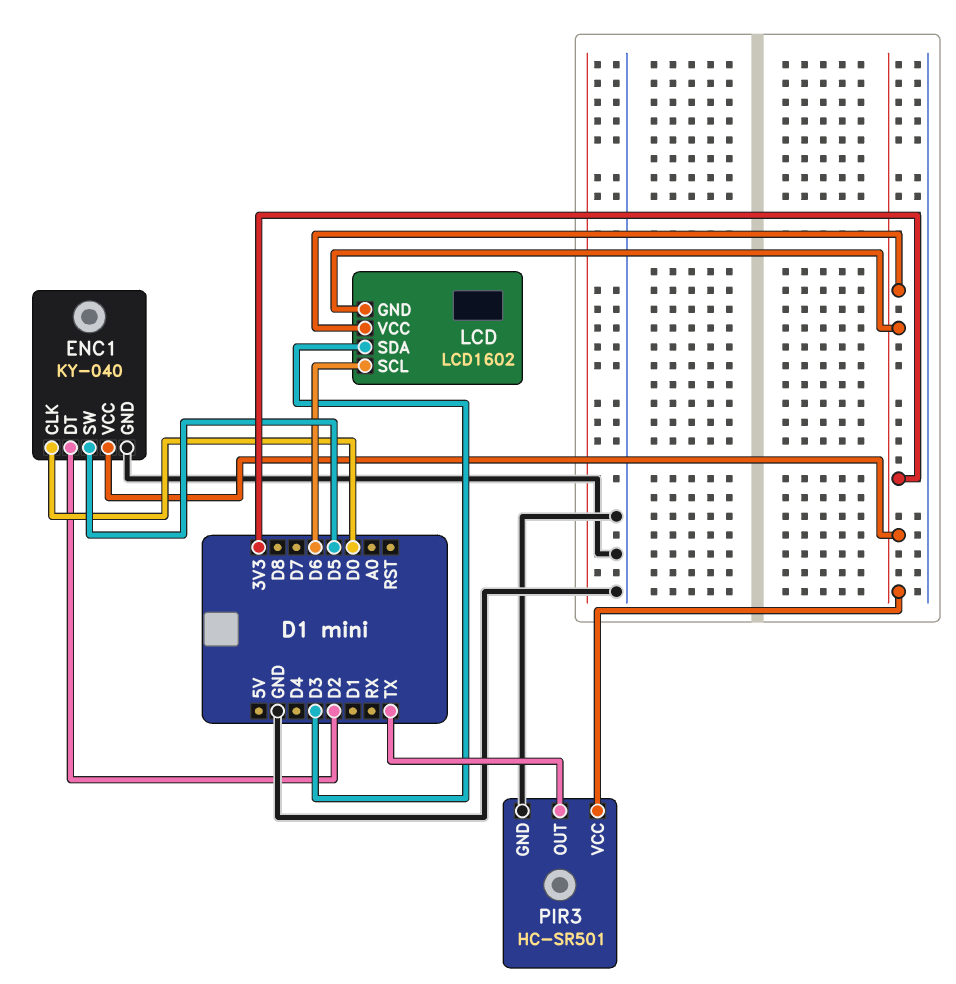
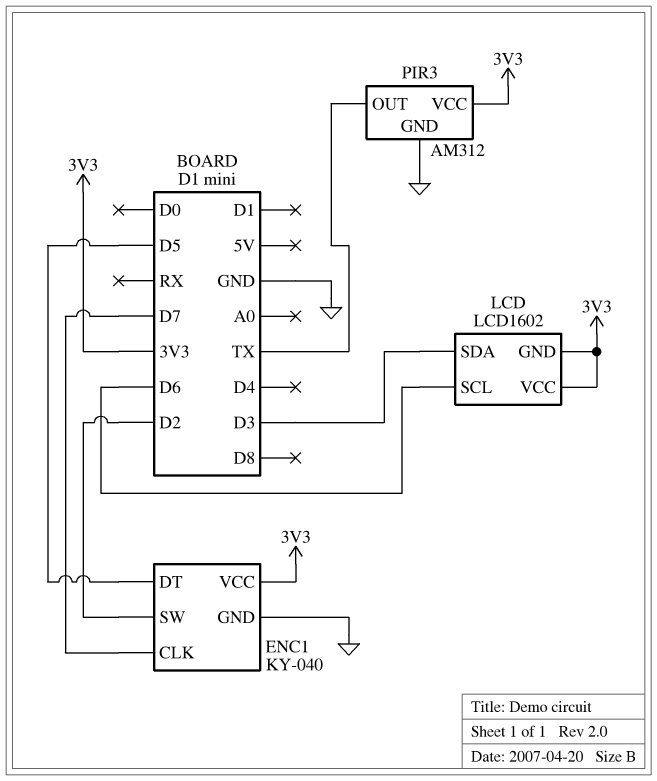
ENC1 pin CLK: D0 -> D7
ENC1 pin DT: D2 -> D5
ENC1 pin SW: D5 -> D2
PIR3: HC-SR501 -> AM312

